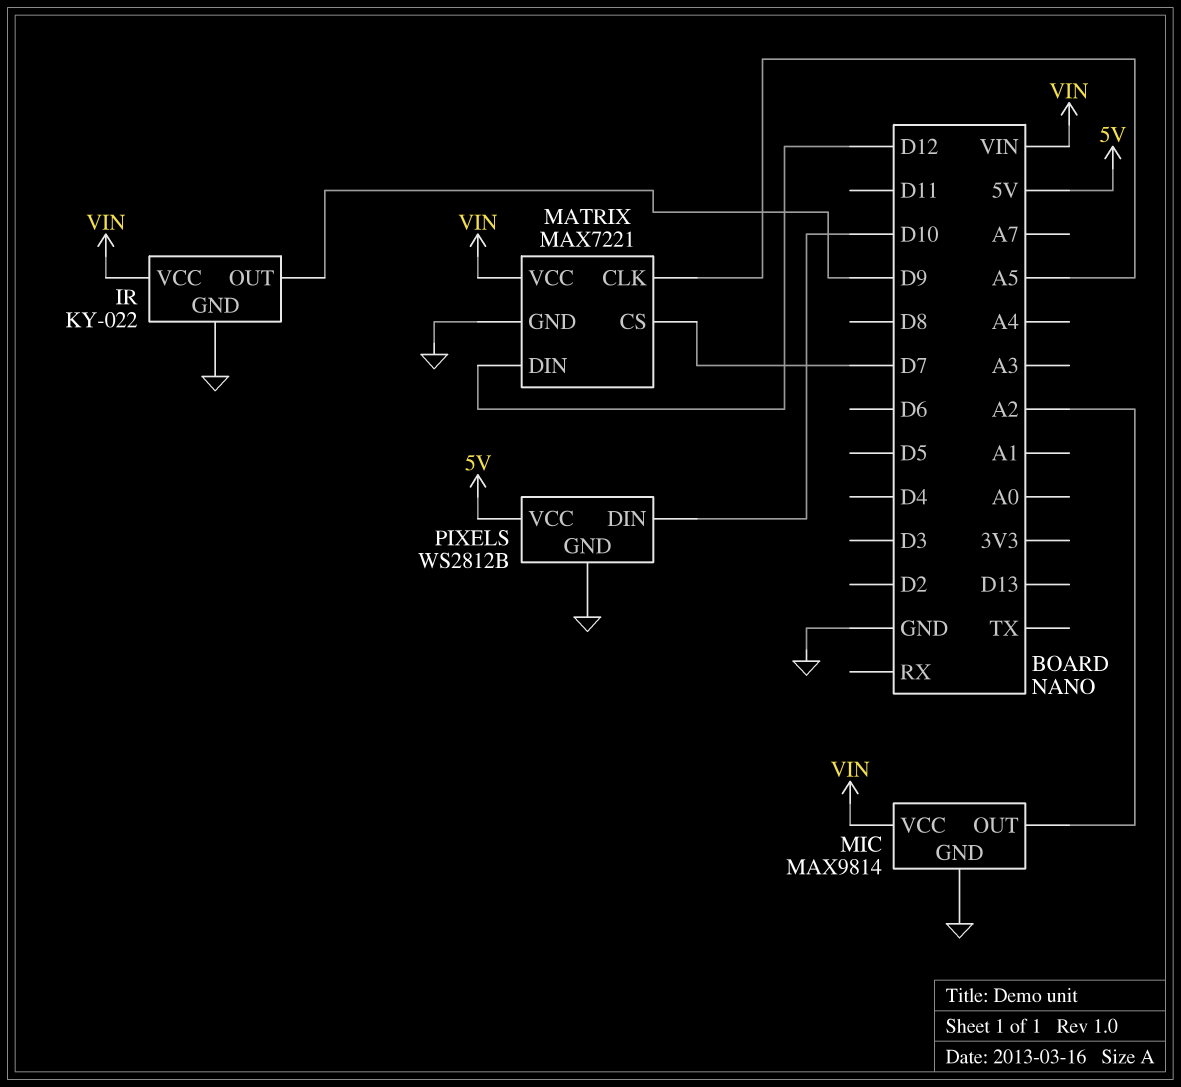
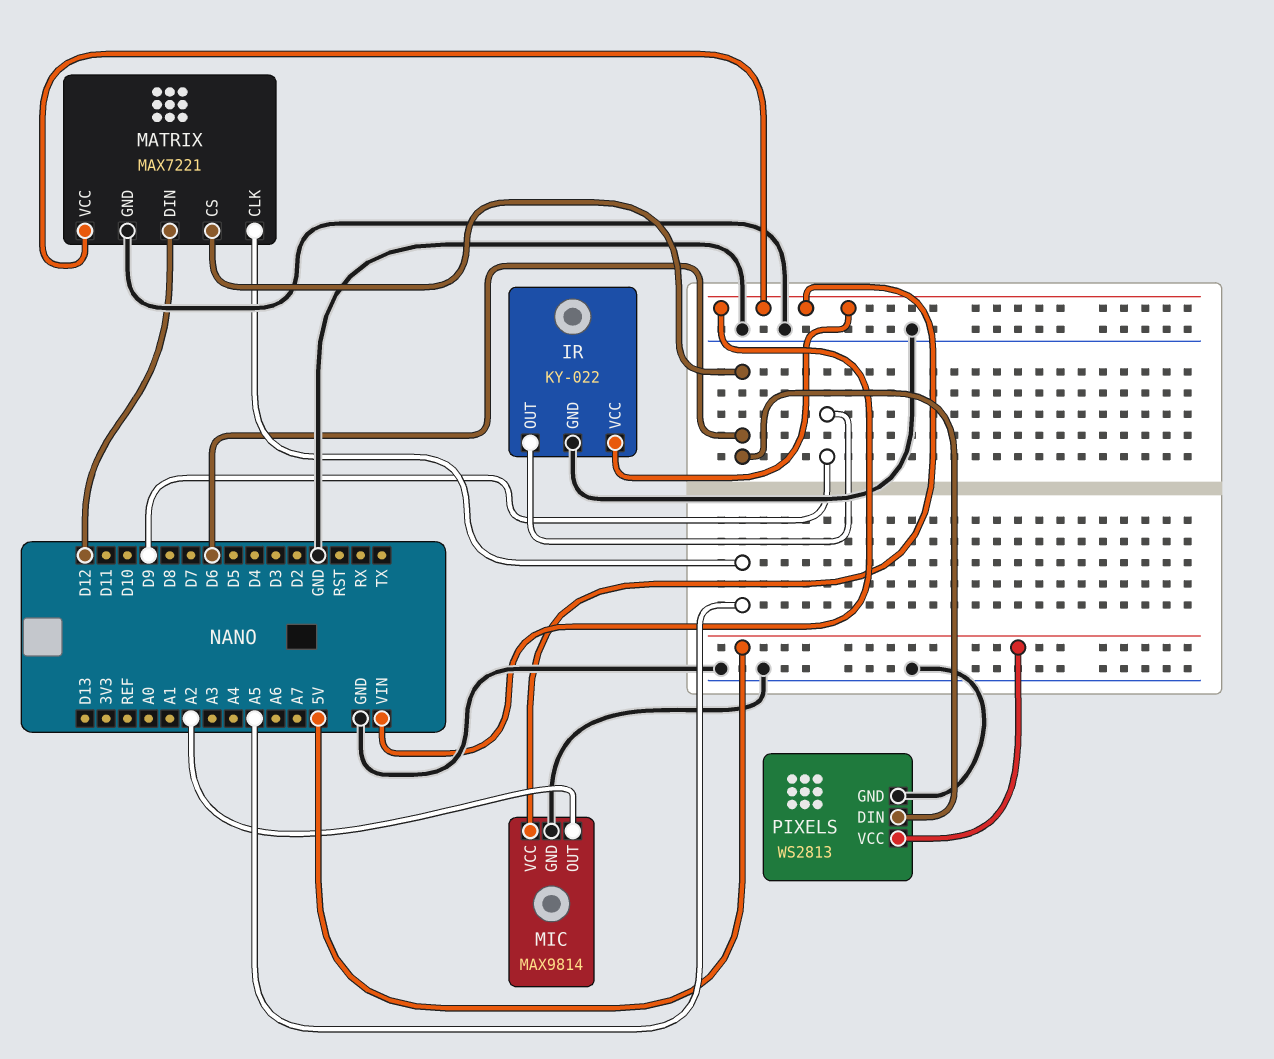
MATRIX pin CS: D7 -> D6
PIXELS: WS2812B -> WS2813
PIXELS pin DIN: D10 -> D6

